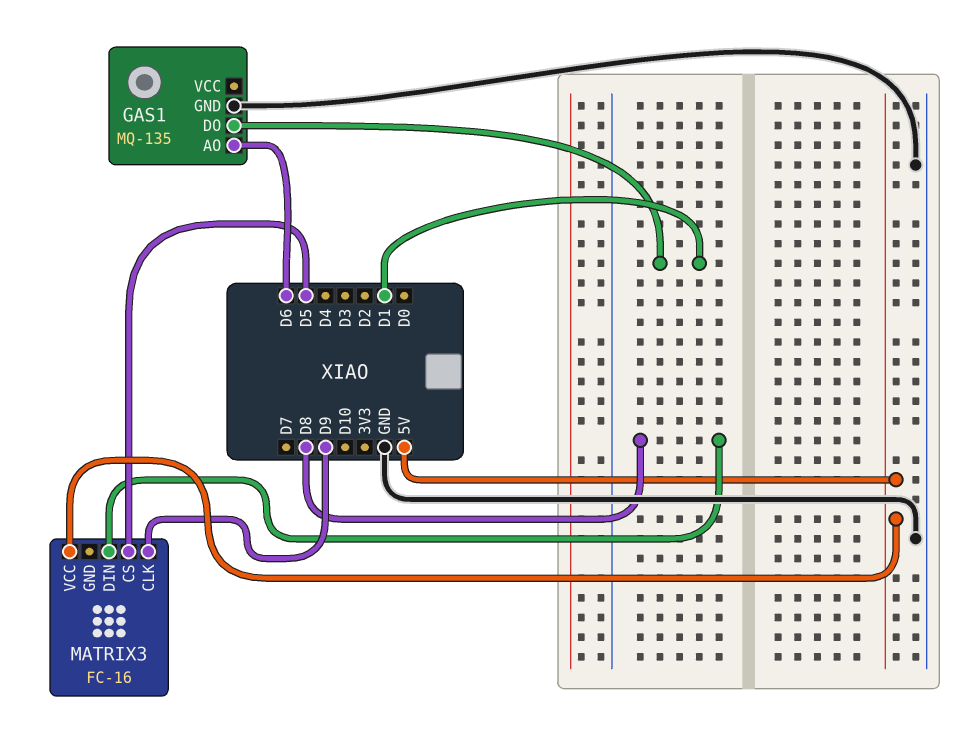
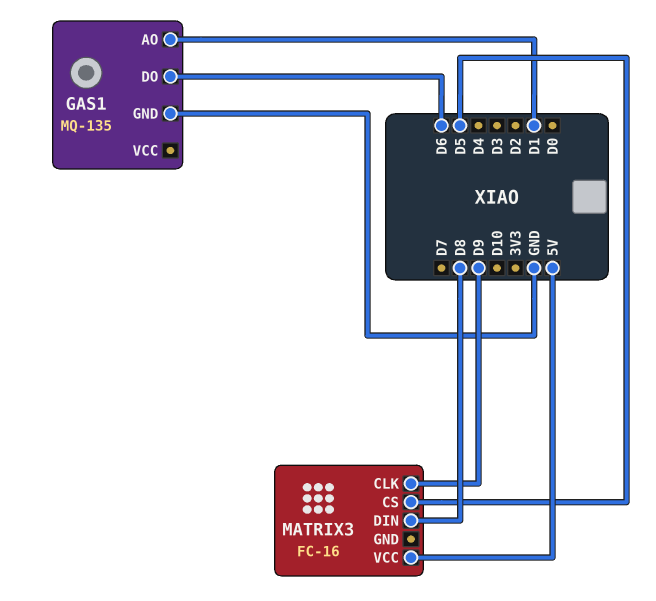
GAS1 pin AO: D6 -> D1
GAS1 pin DO: D1 -> D6

